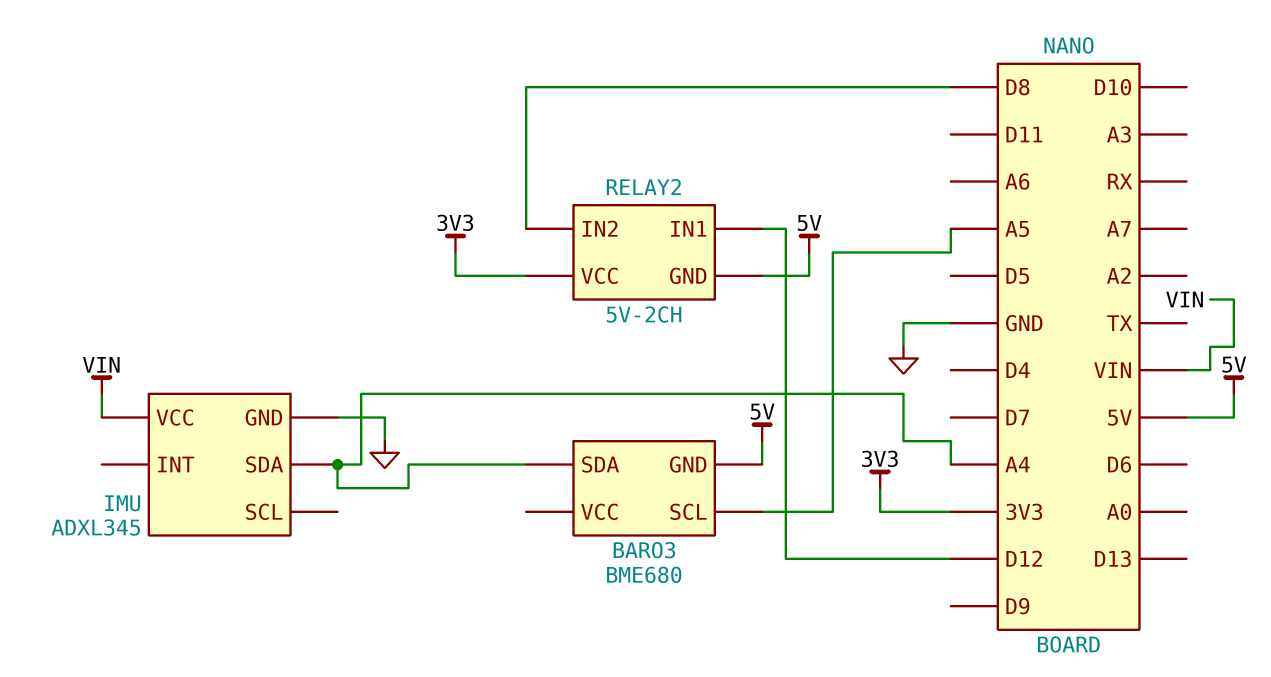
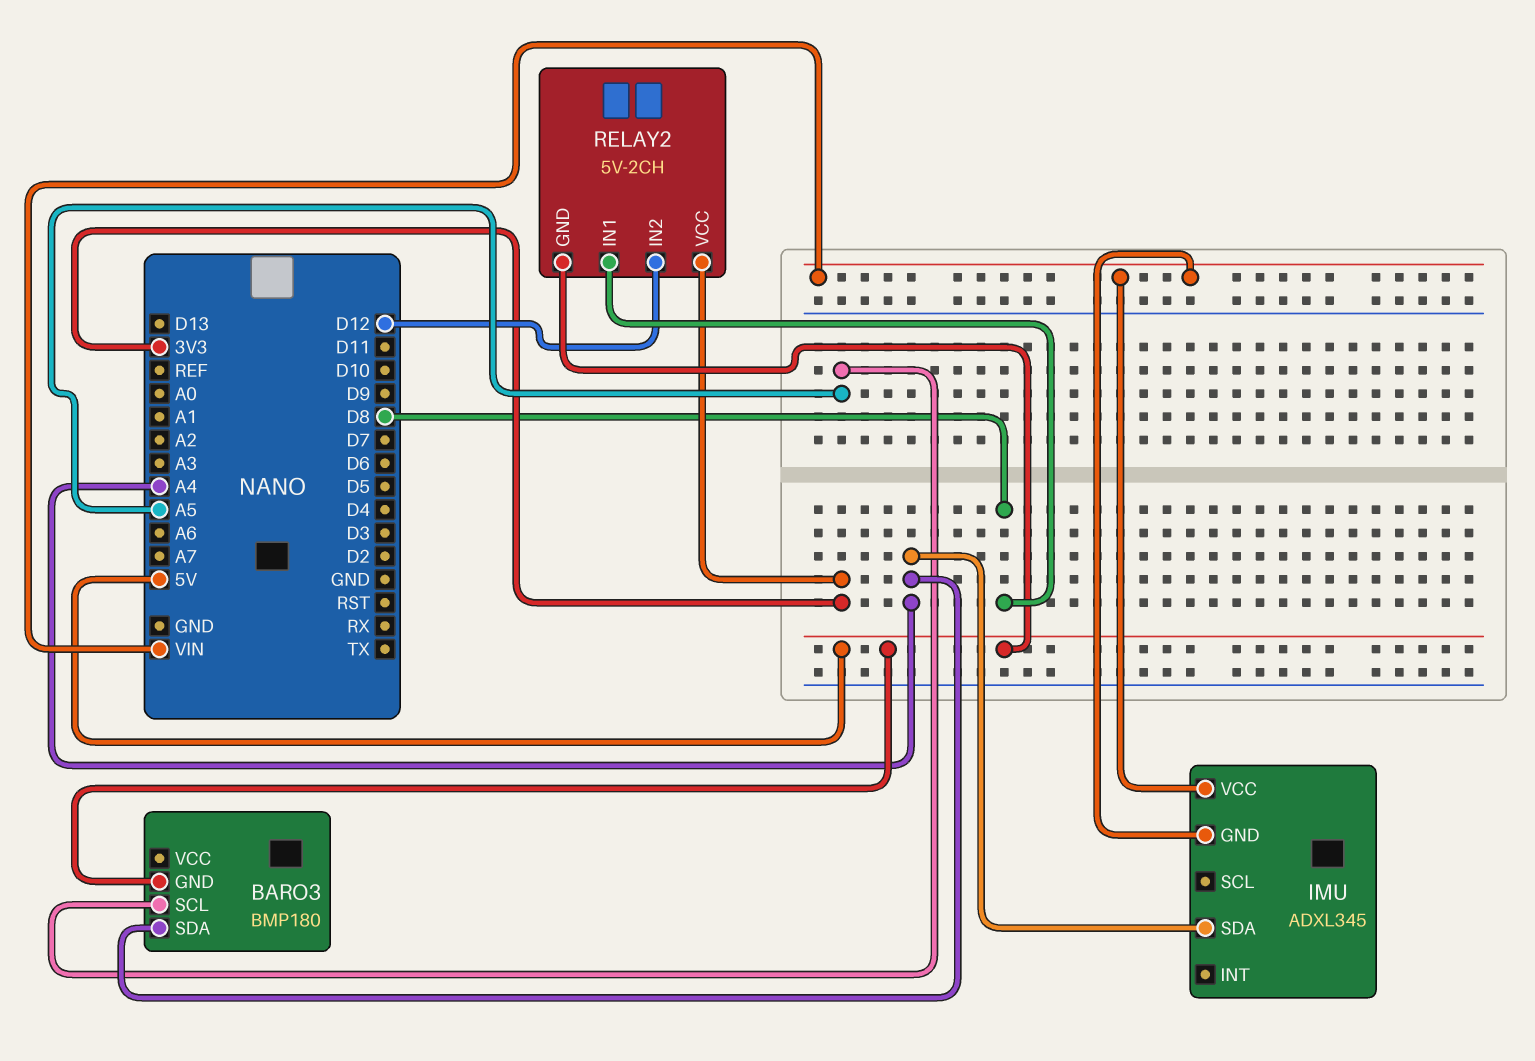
BARO3: BME680 -> BMP180
IMU pin GND: GND -> VIN
RELAY2 pin IN1: D12 -> D8
RELAY2 pin IN2: D8 -> D12

